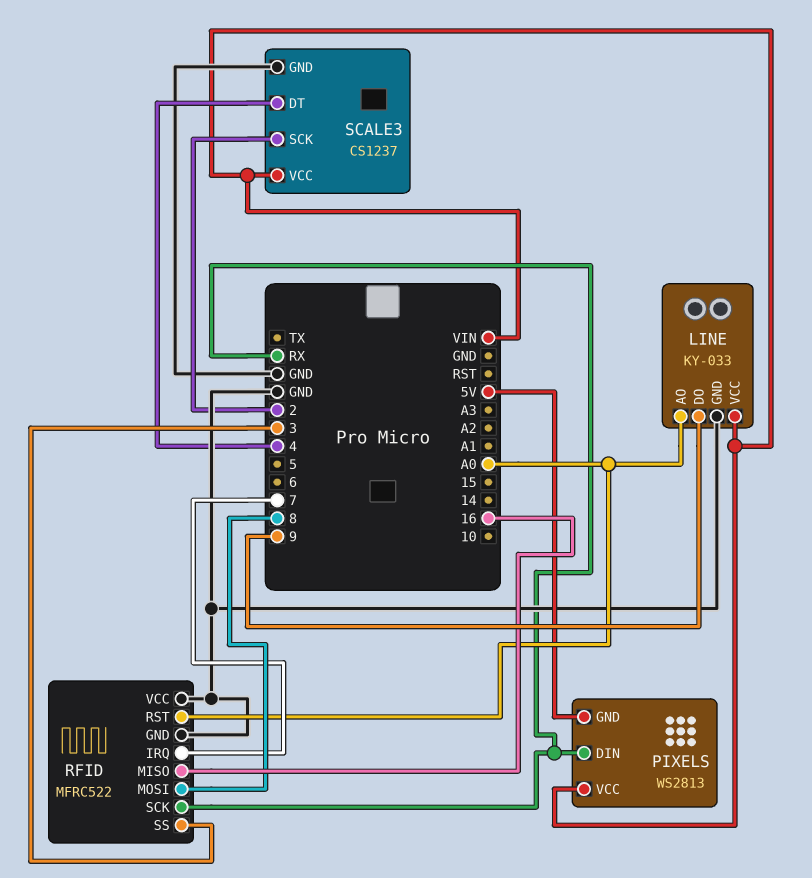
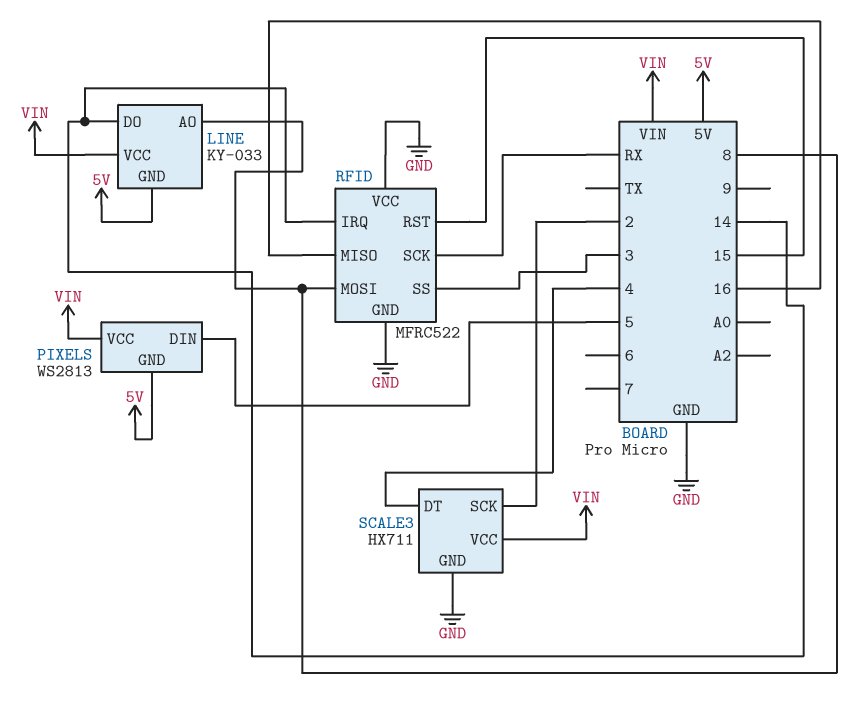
LINE pin AO: A0 -> 8
LINE pin DO: 9 -> 14
LINE pin GND: GND -> 5V
PIXELS pin DIN: RX -> 5
RFID pin IRQ: 7 -> 14
RFID pin RST: A0 -> 15
SCALE3: CS1237 -> HX711

